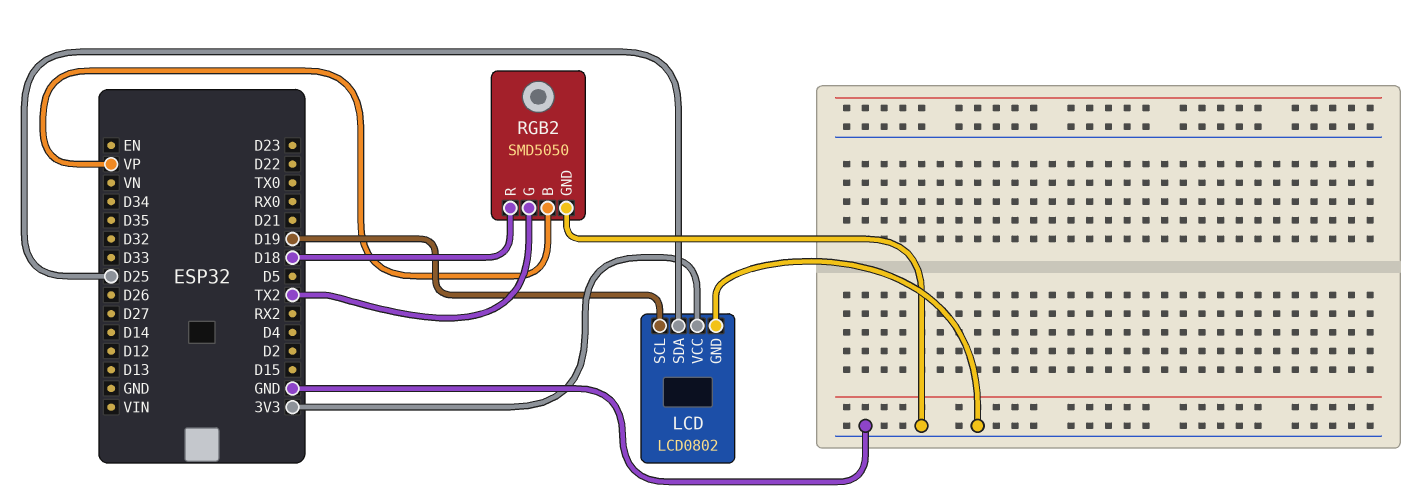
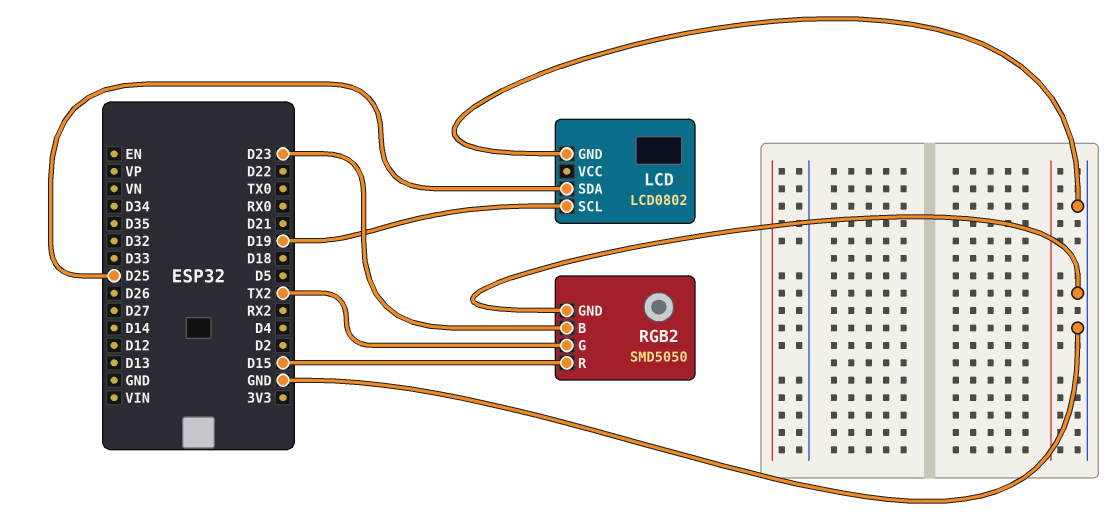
LCD pin VCC: 3V3 -> none
RGB2 pin B: VP -> D23
RGB2 pin R: D18 -> D15

